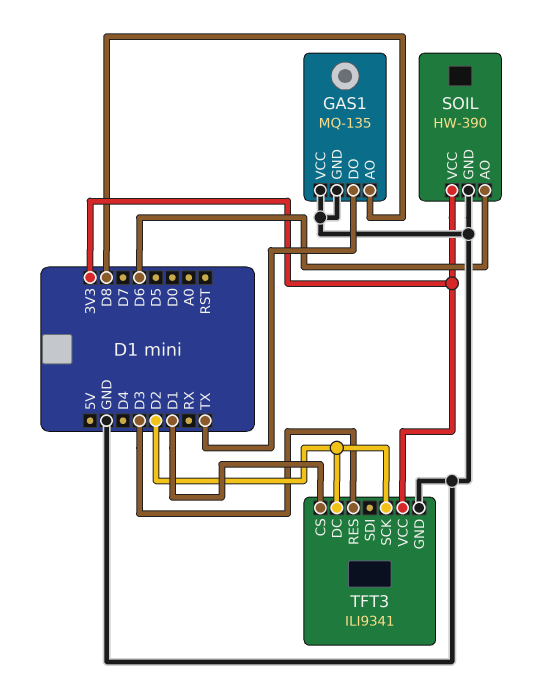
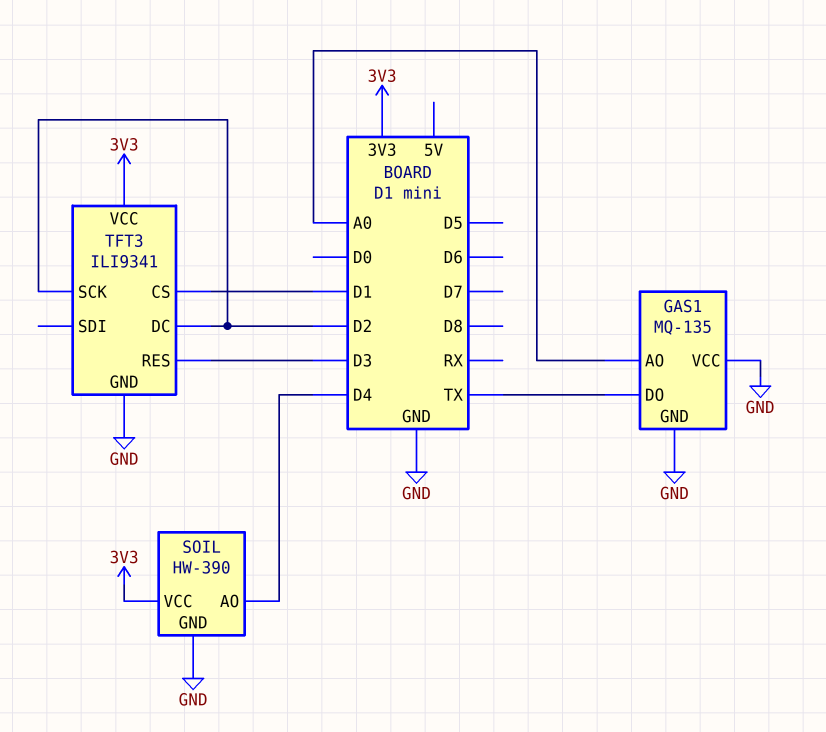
GAS1 pin AO: D8 -> A0
SOIL pin AO: D6 -> D4

